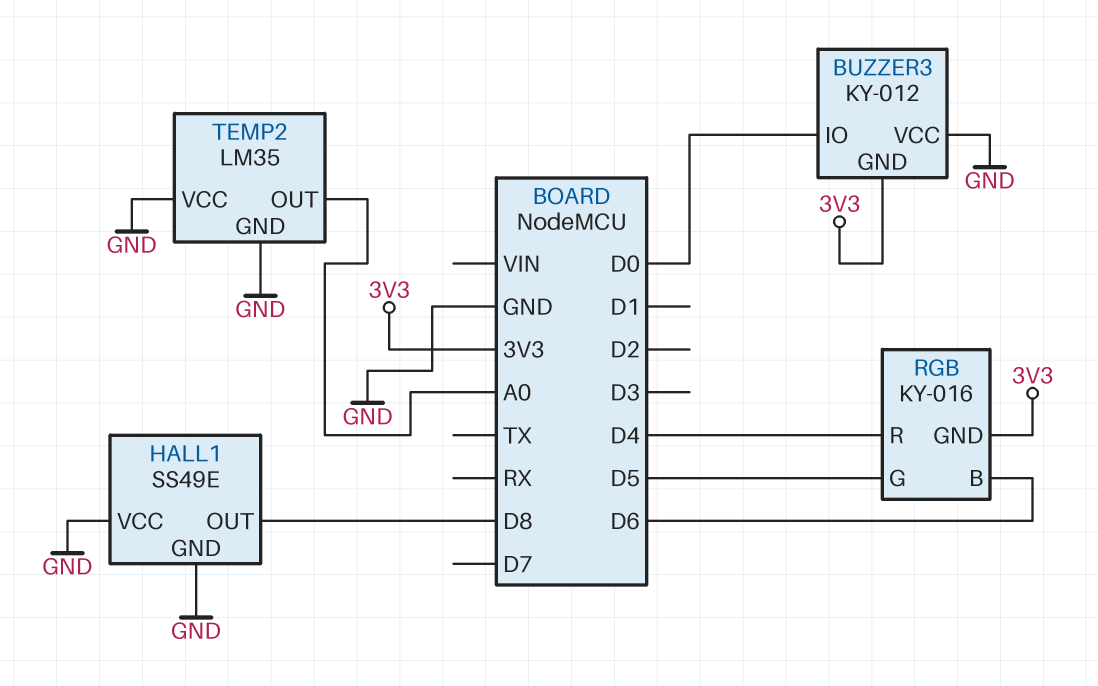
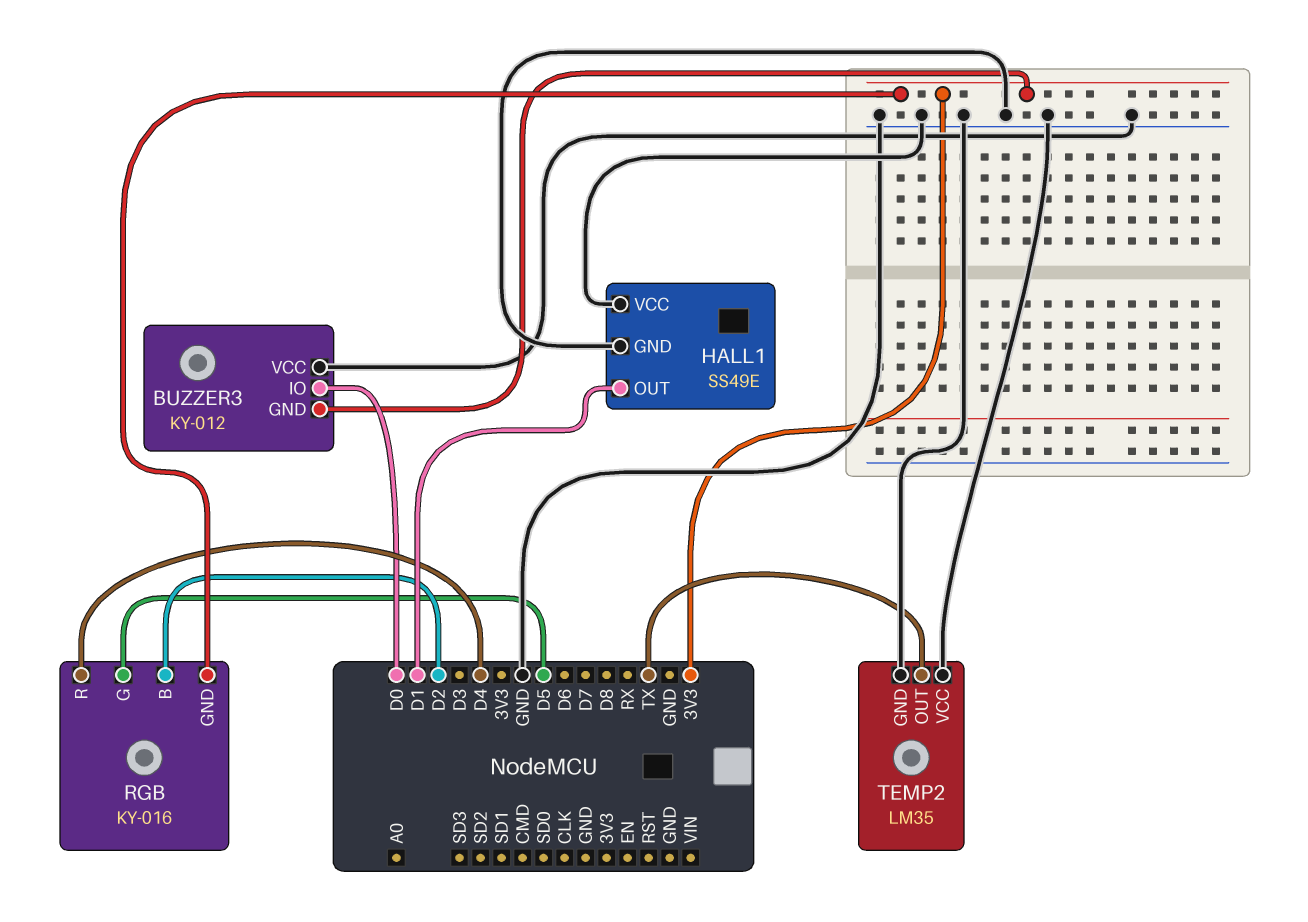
HALL1 pin OUT: D8 -> D1
RGB pin B: D6 -> D2
TEMP2 pin OUT: A0 -> TX

